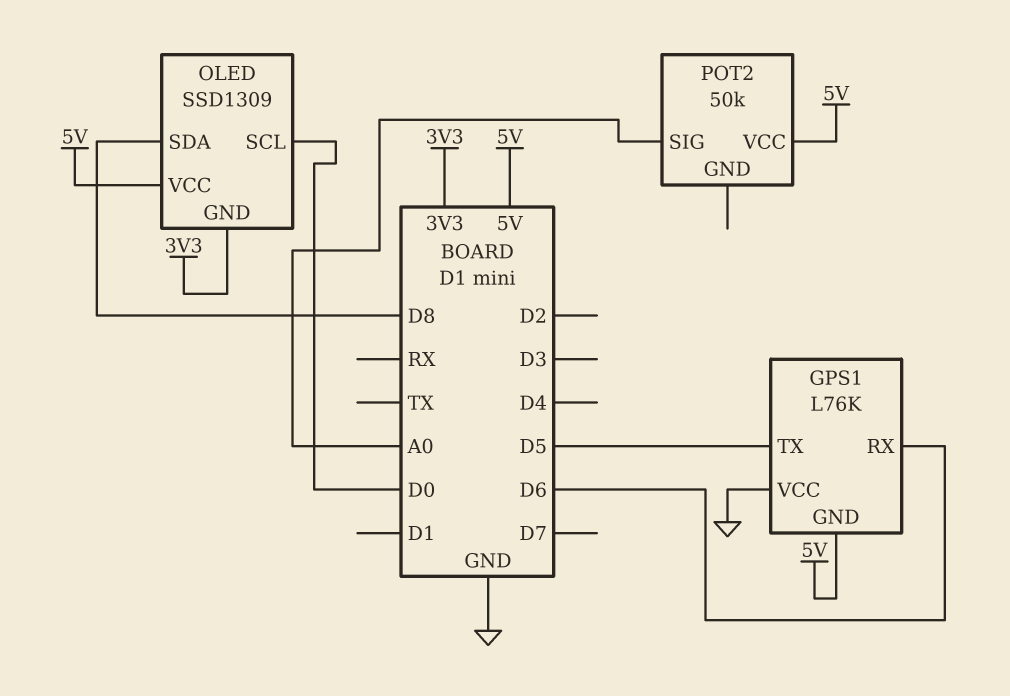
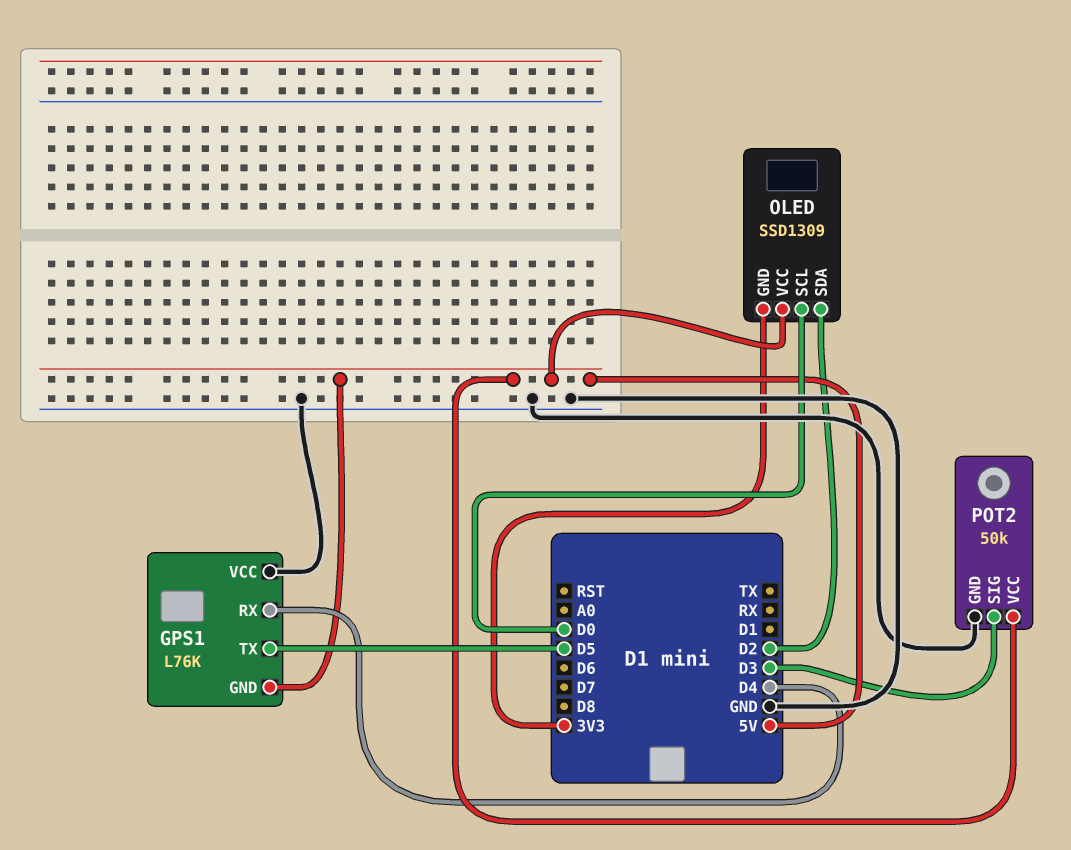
GPS1 pin RX: D6 -> D4
OLED pin SDA: D8 -> D2
POT2 pin GND: none -> GND
POT2 pin SIG: A0 -> D3

